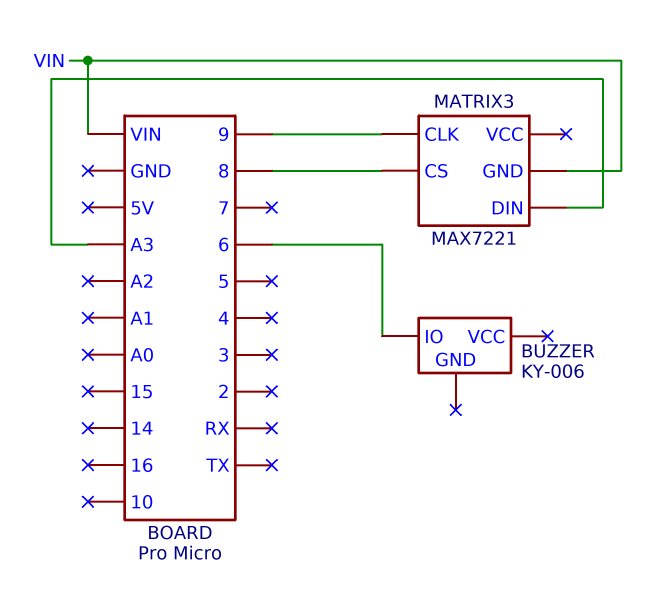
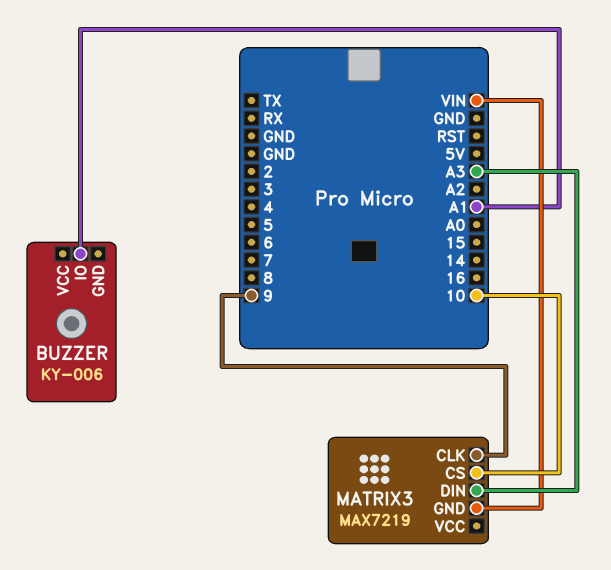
BUZZER pin IO: 6 -> A1
MATRIX3: MAX7221 -> MAX7219
MATRIX3 pin CS: 8 -> 10

